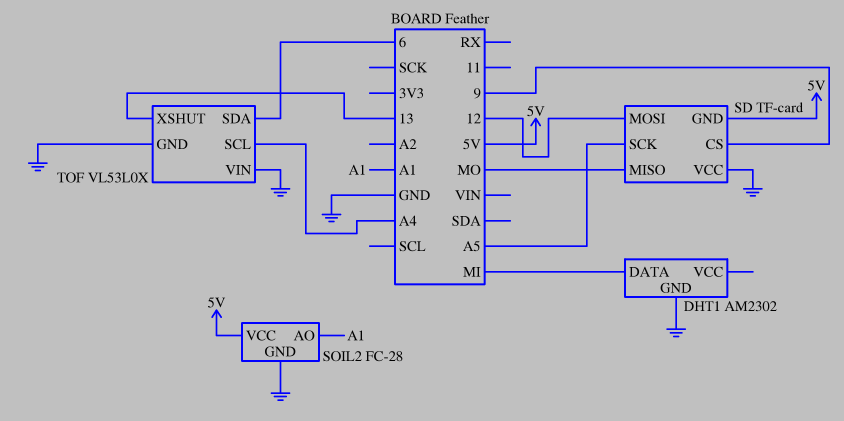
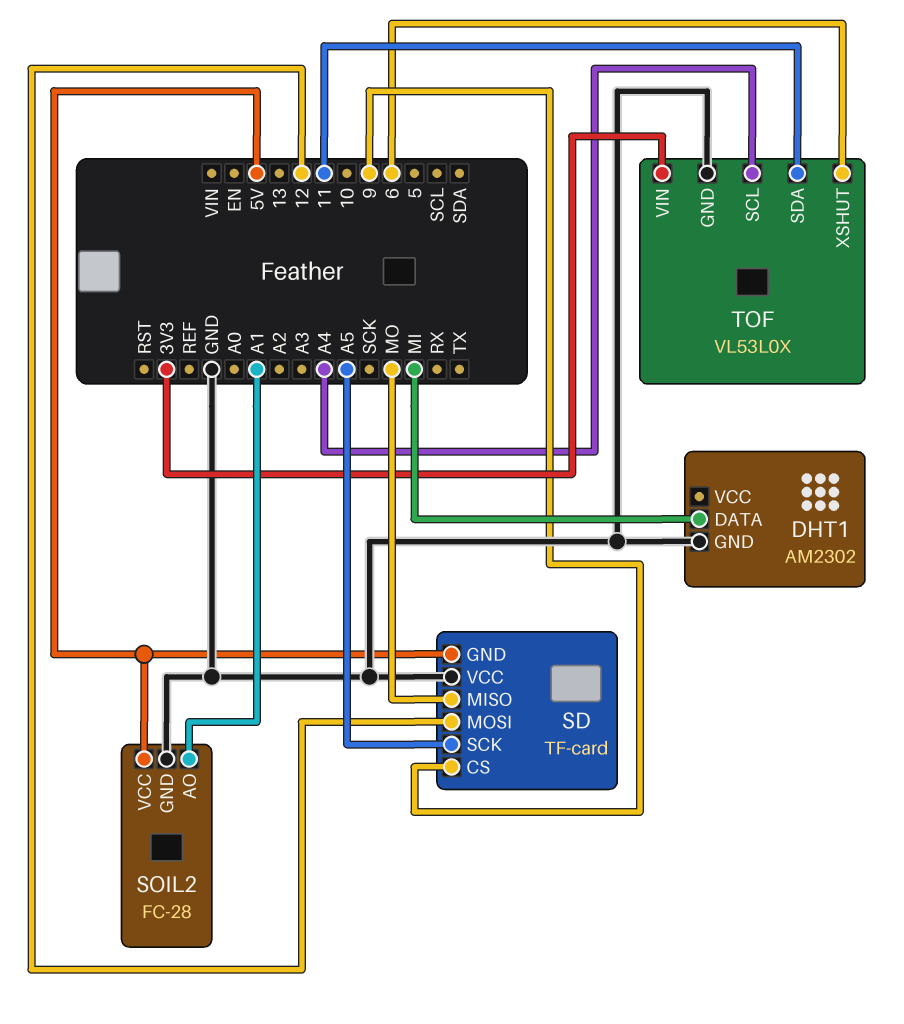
TOF pin SDA: 6 -> 11
TOF pin VIN: GND -> 3V3
TOF pin XSHUT: 13 -> 6

